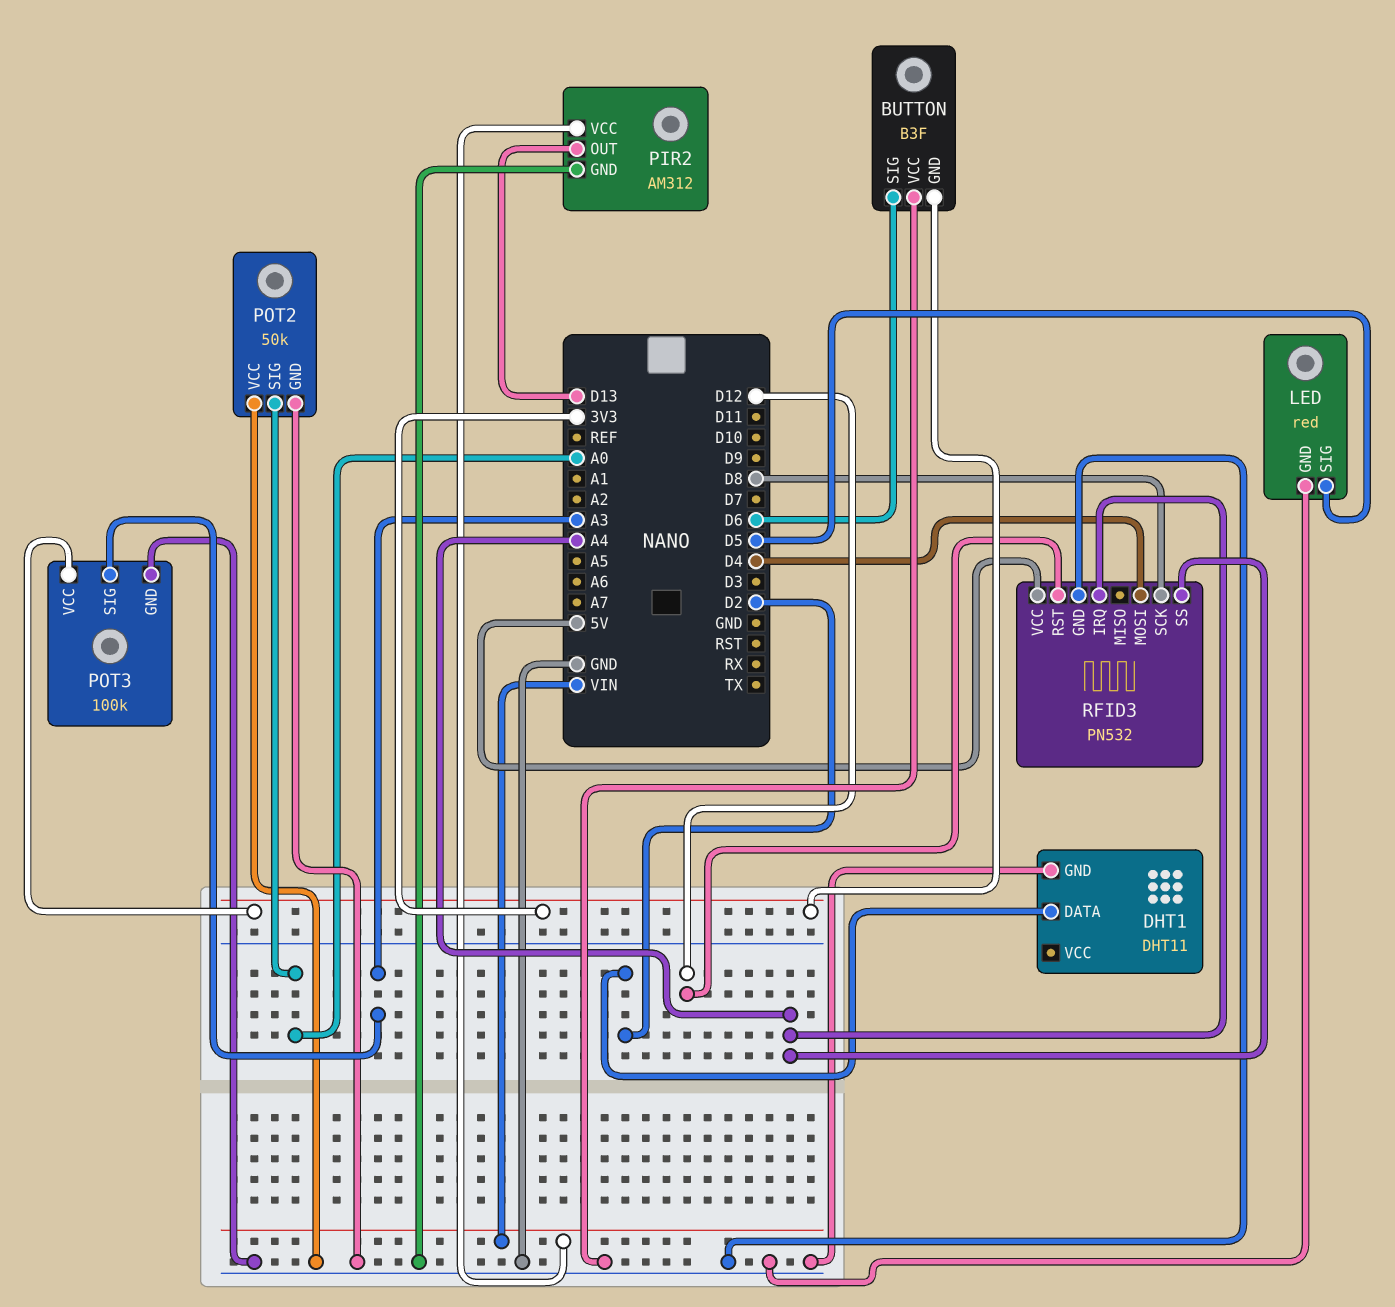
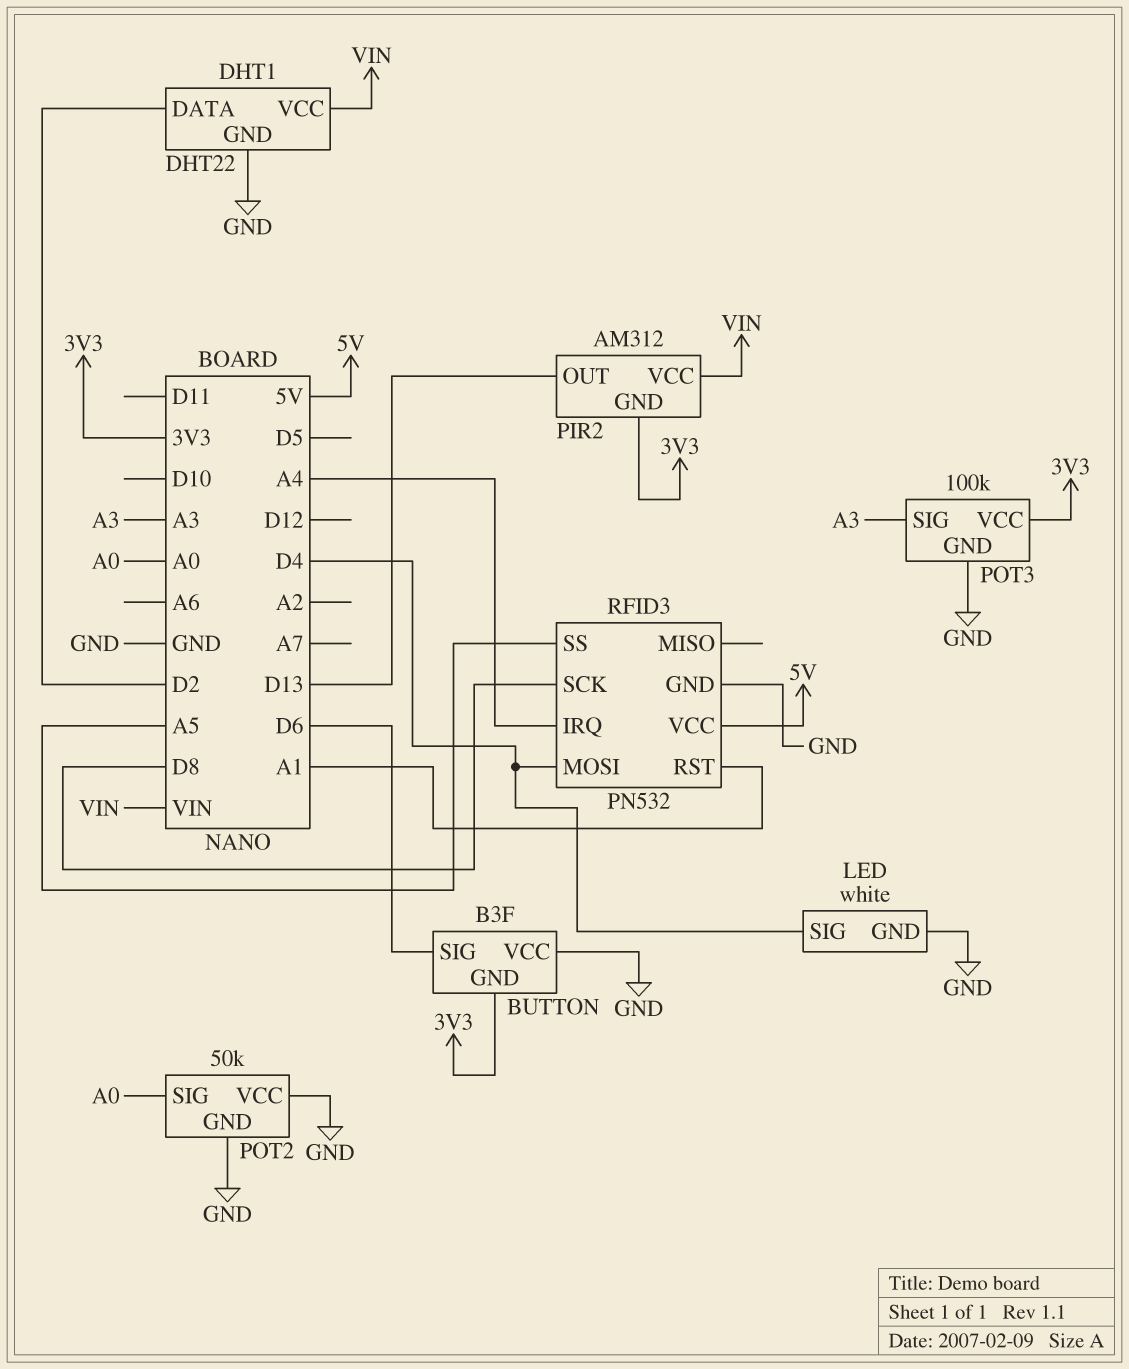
DHT1: DHT11 -> DHT22
DHT1 pin VCC: none -> VIN
LED: red -> white
LED pin SIG: D5 -> D4
PIR2 pin GND: GND -> 3V3
RFID3 pin RST: D12 -> A1
RFID3 pin SS: A4 -> A5

